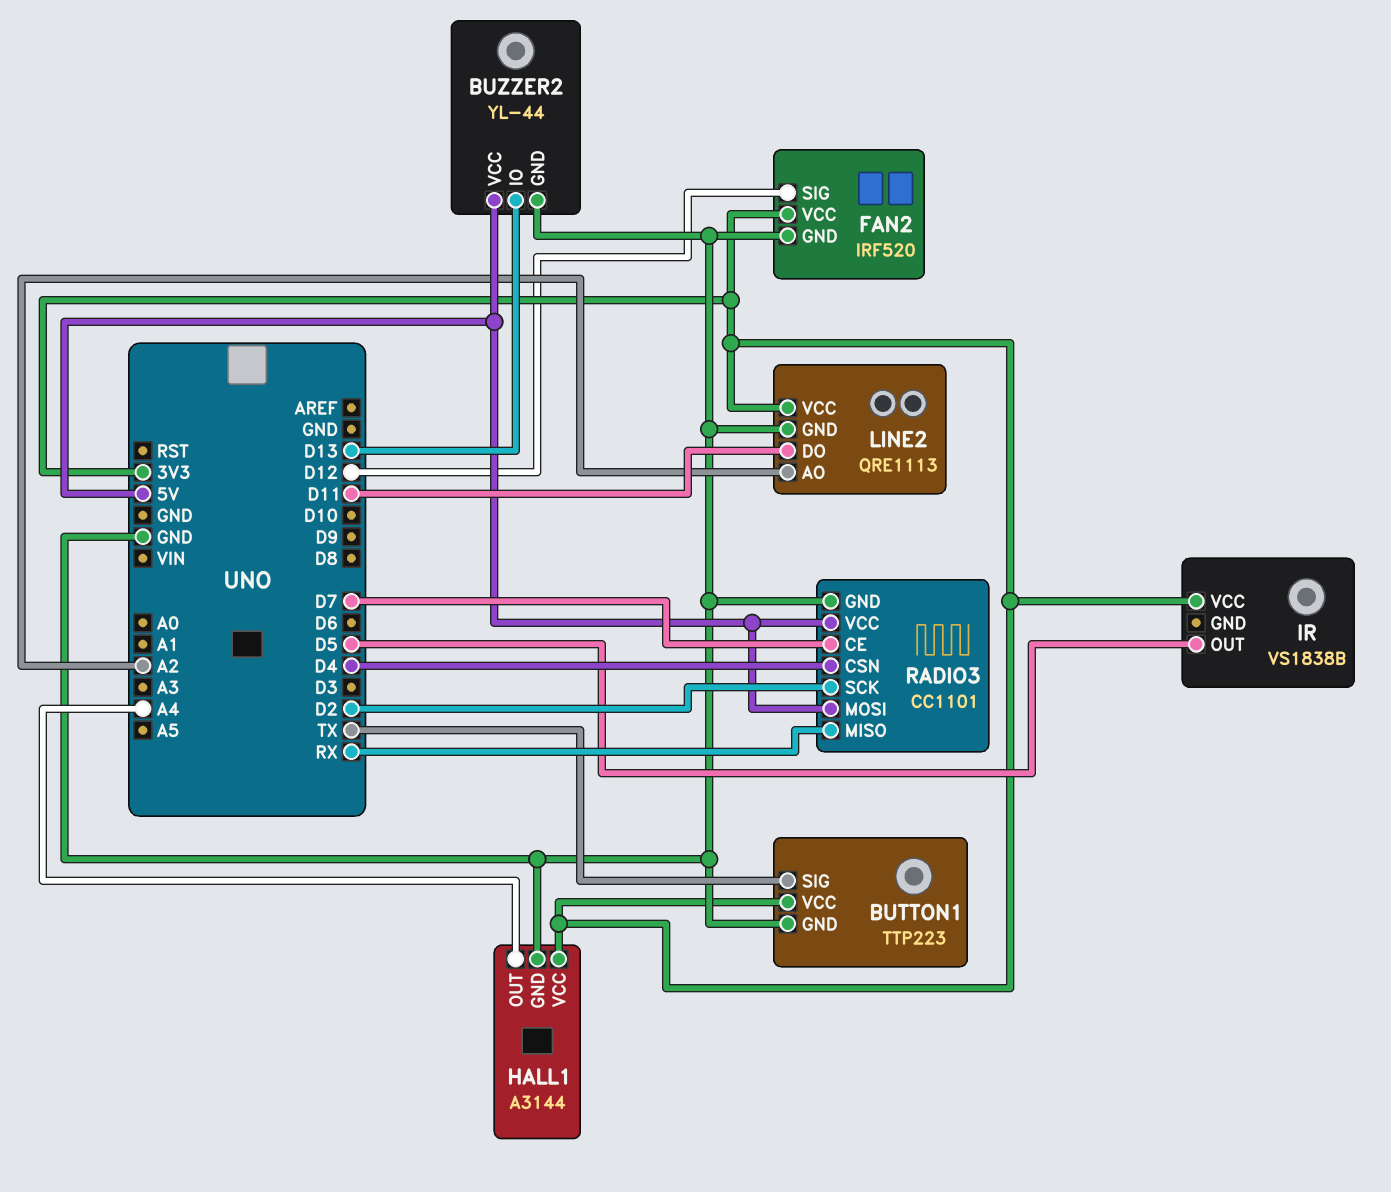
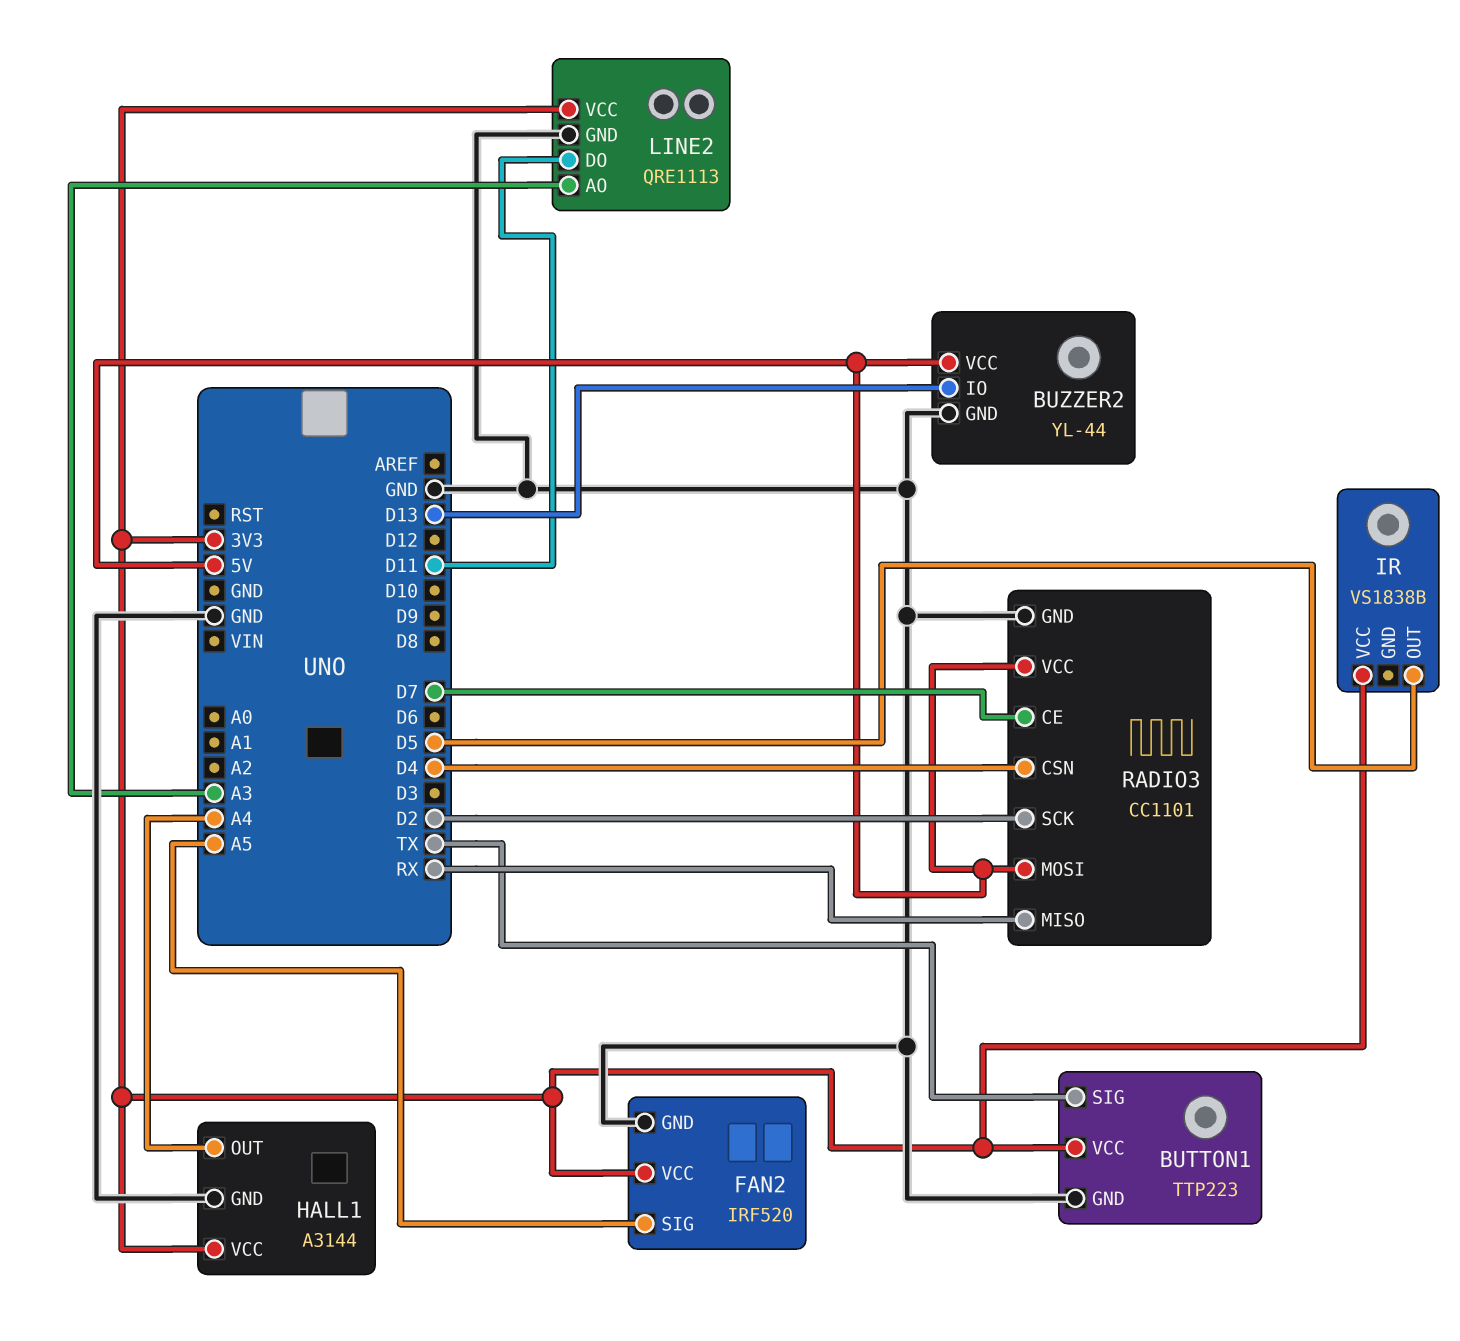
FAN2 pin SIG: D12 -> A5
LINE2 pin AO: A2 -> A3

